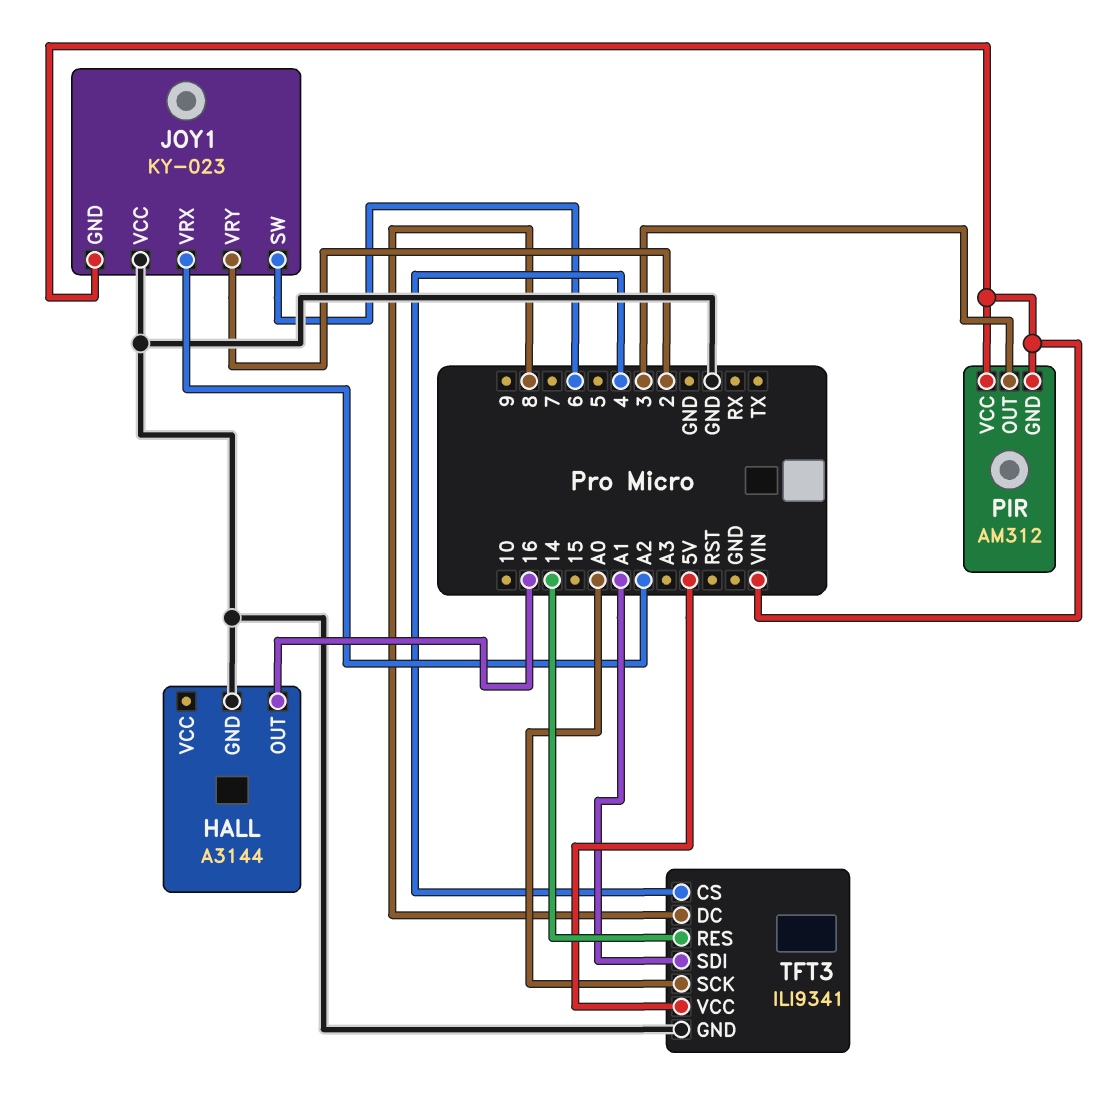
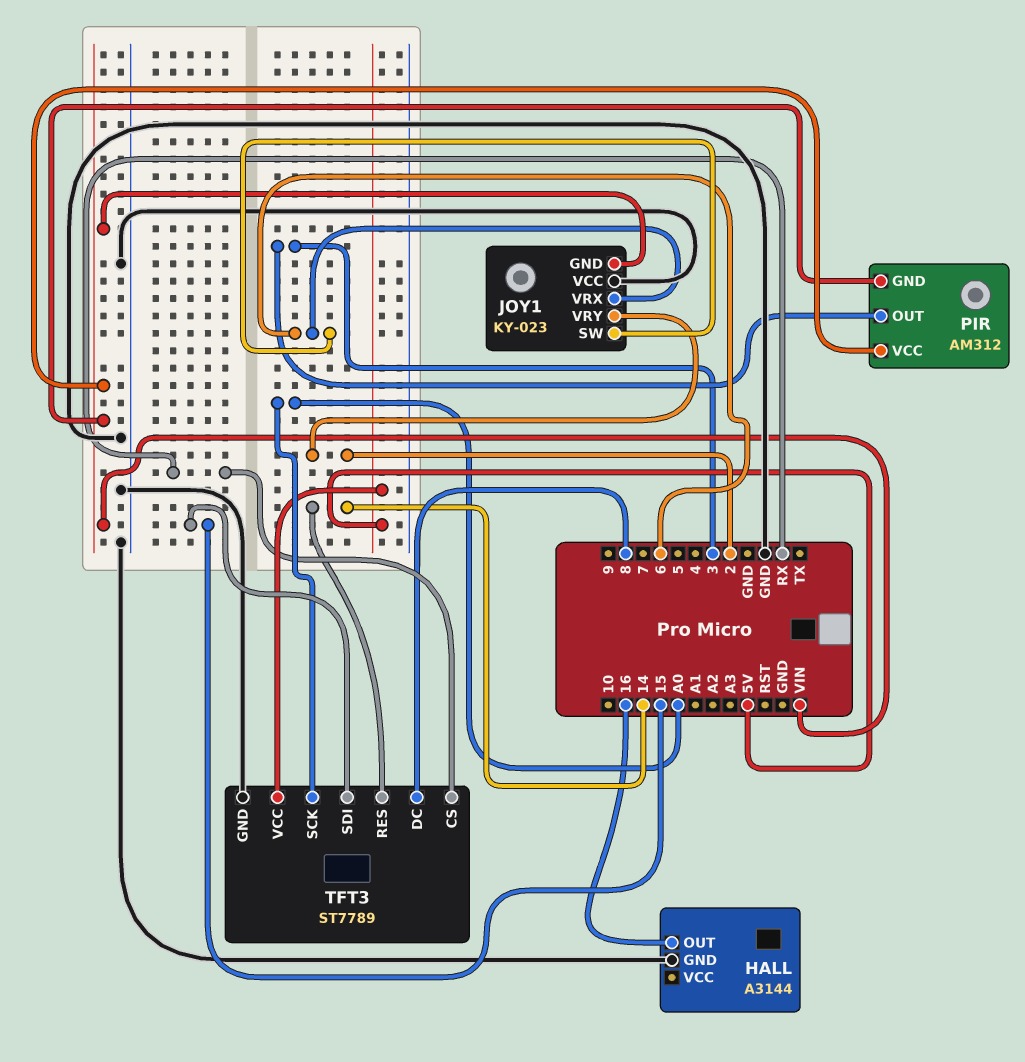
JOY1 pin VRX: A2 -> 6
TFT3: ILI9341 -> ST7789
TFT3 pin CS: 4 -> RX
TFT3 pin SDI: A1 -> 15

